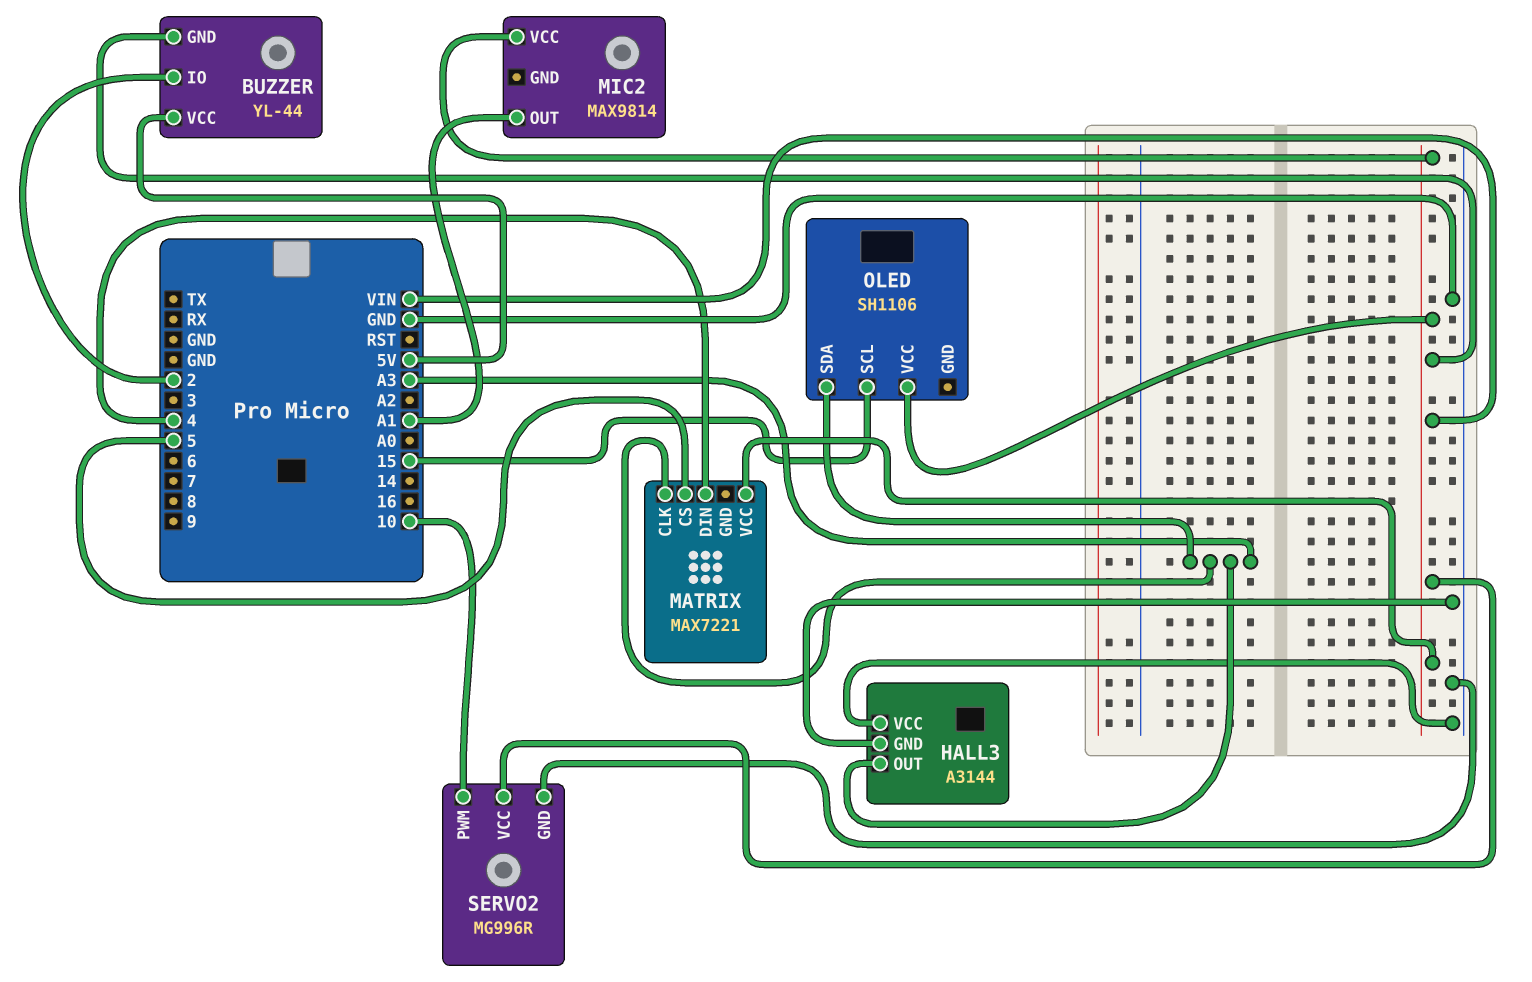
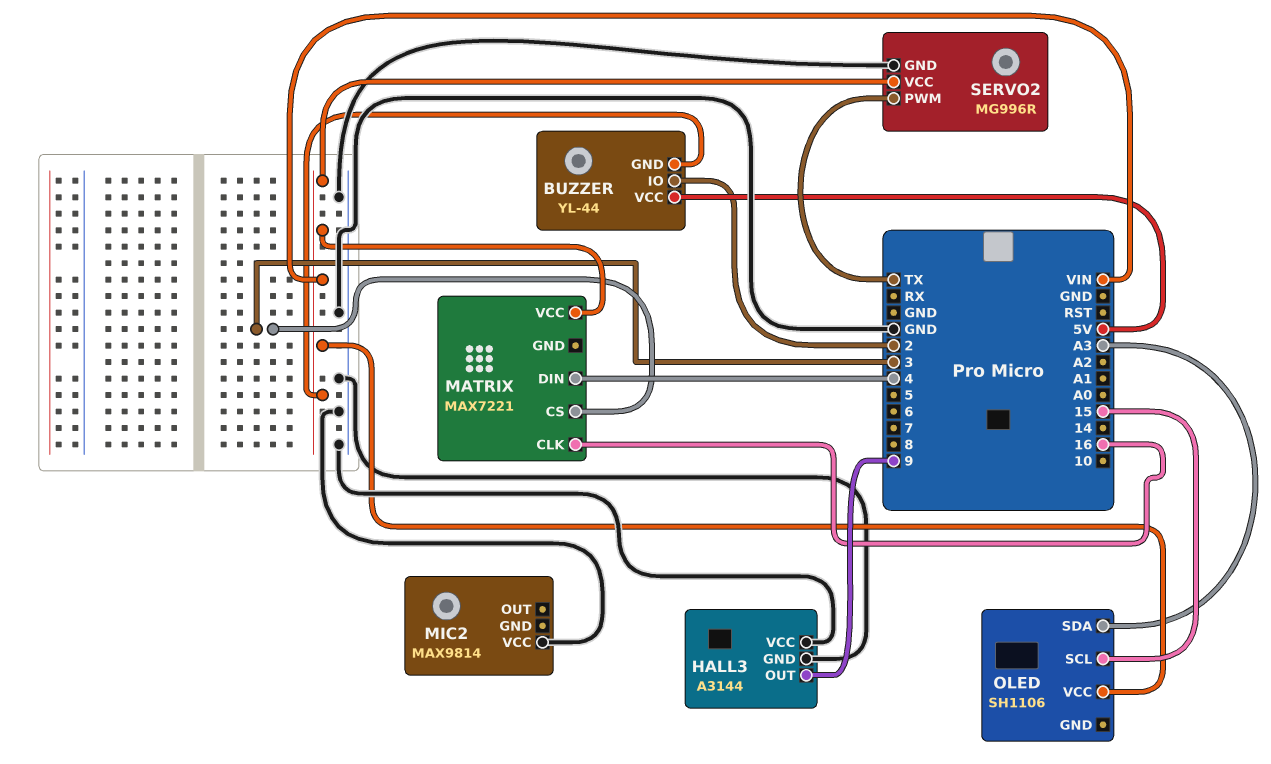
HALL3 pin OUT: A3 -> 9
MATRIX pin CLK: A3 -> 16
MATRIX pin CS: 5 -> 3
MIC2 pin OUT: A1 -> none
MIC2 pin VCC: VIN -> GND
SERVO2 pin PWM: 10 -> TX

